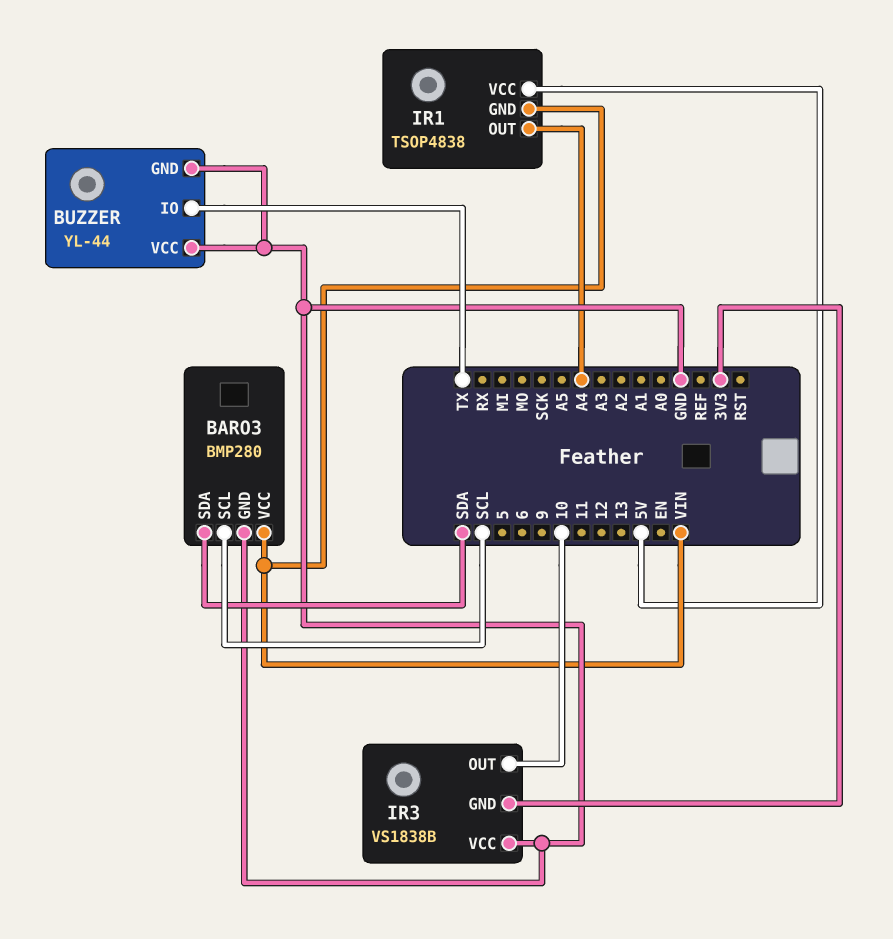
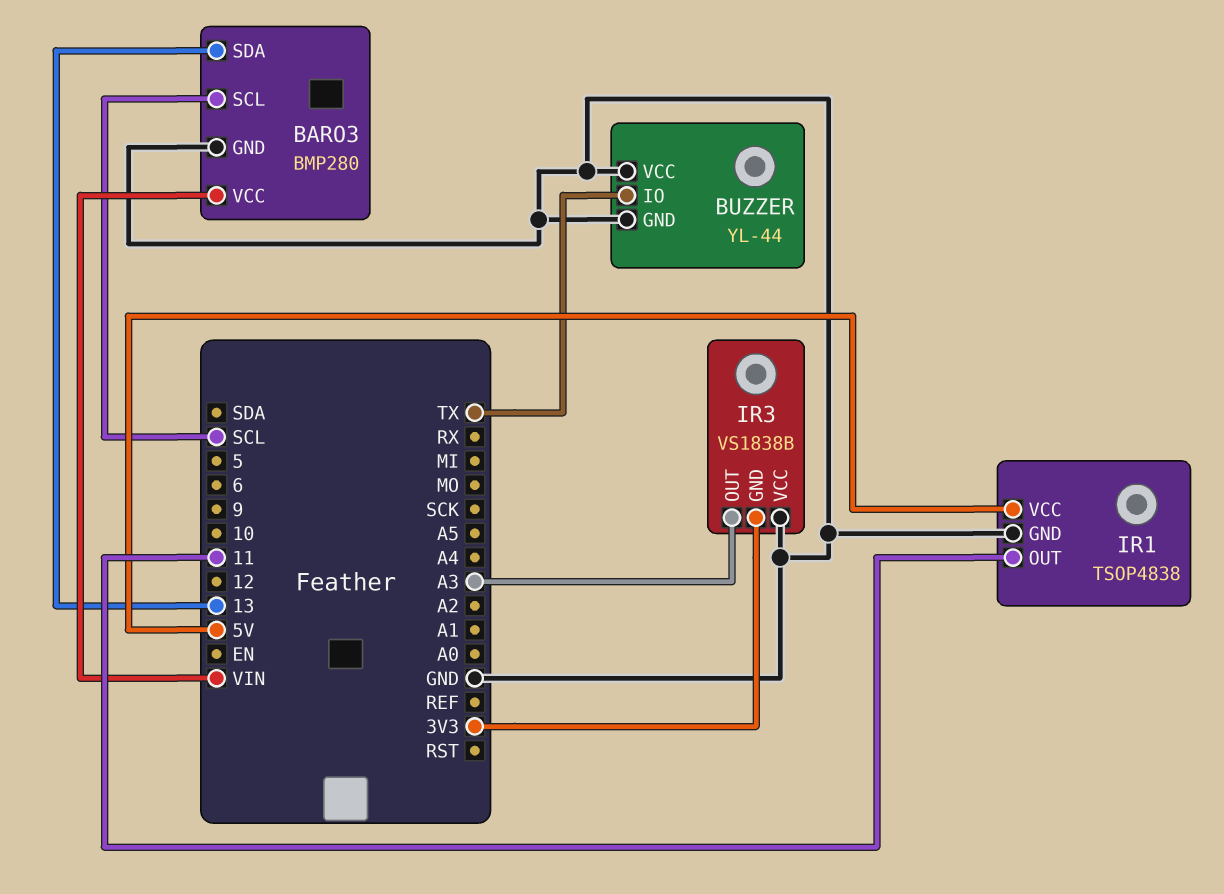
BARO3 pin SDA: SDA -> 13
IR1 pin GND: VIN -> GND
IR1 pin OUT: A4 -> 11
IR3 pin OUT: 10 -> A3

